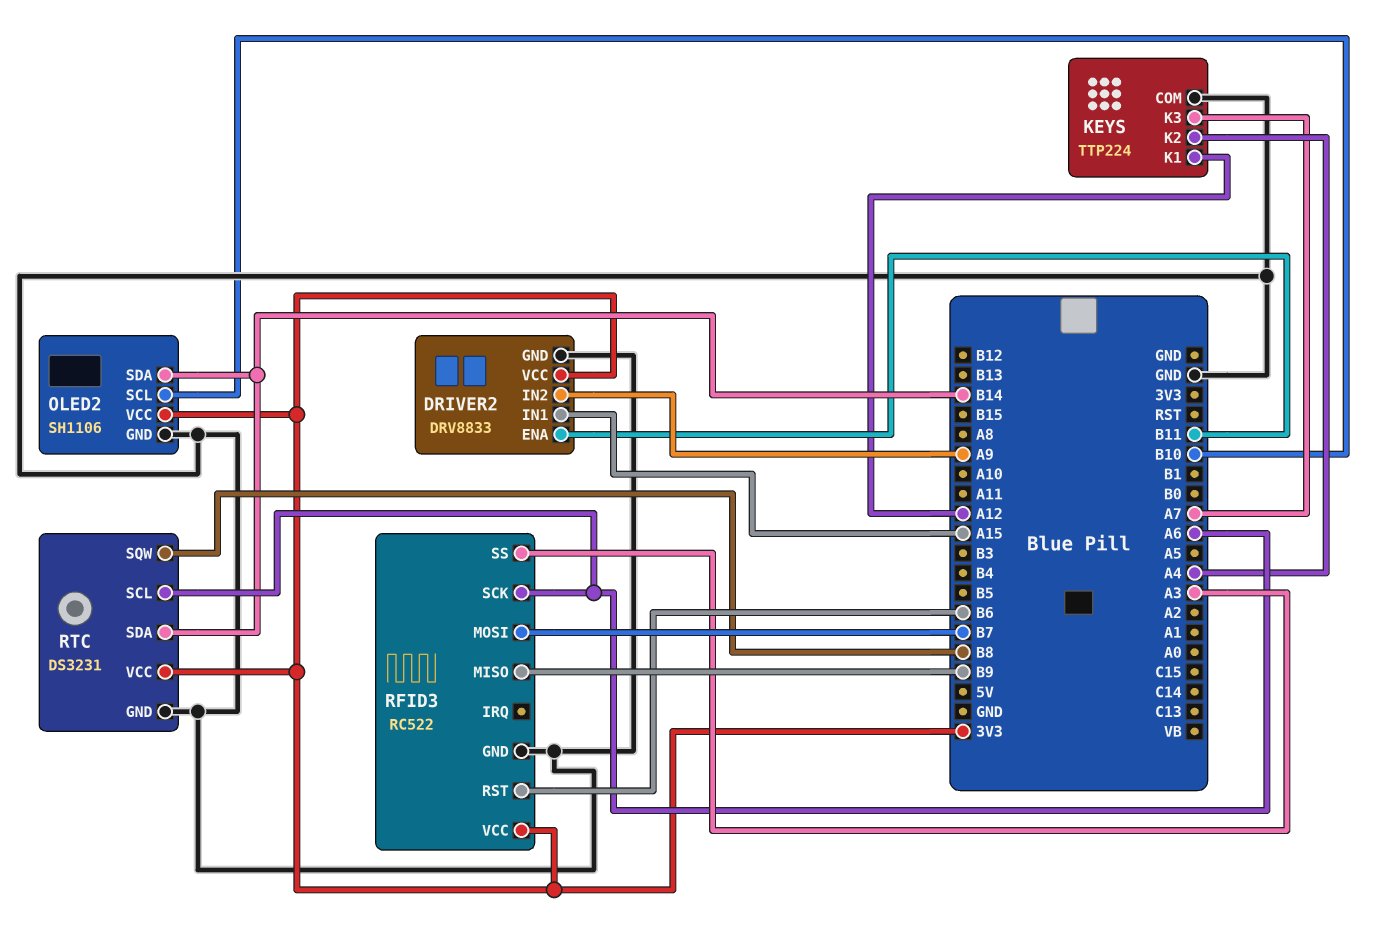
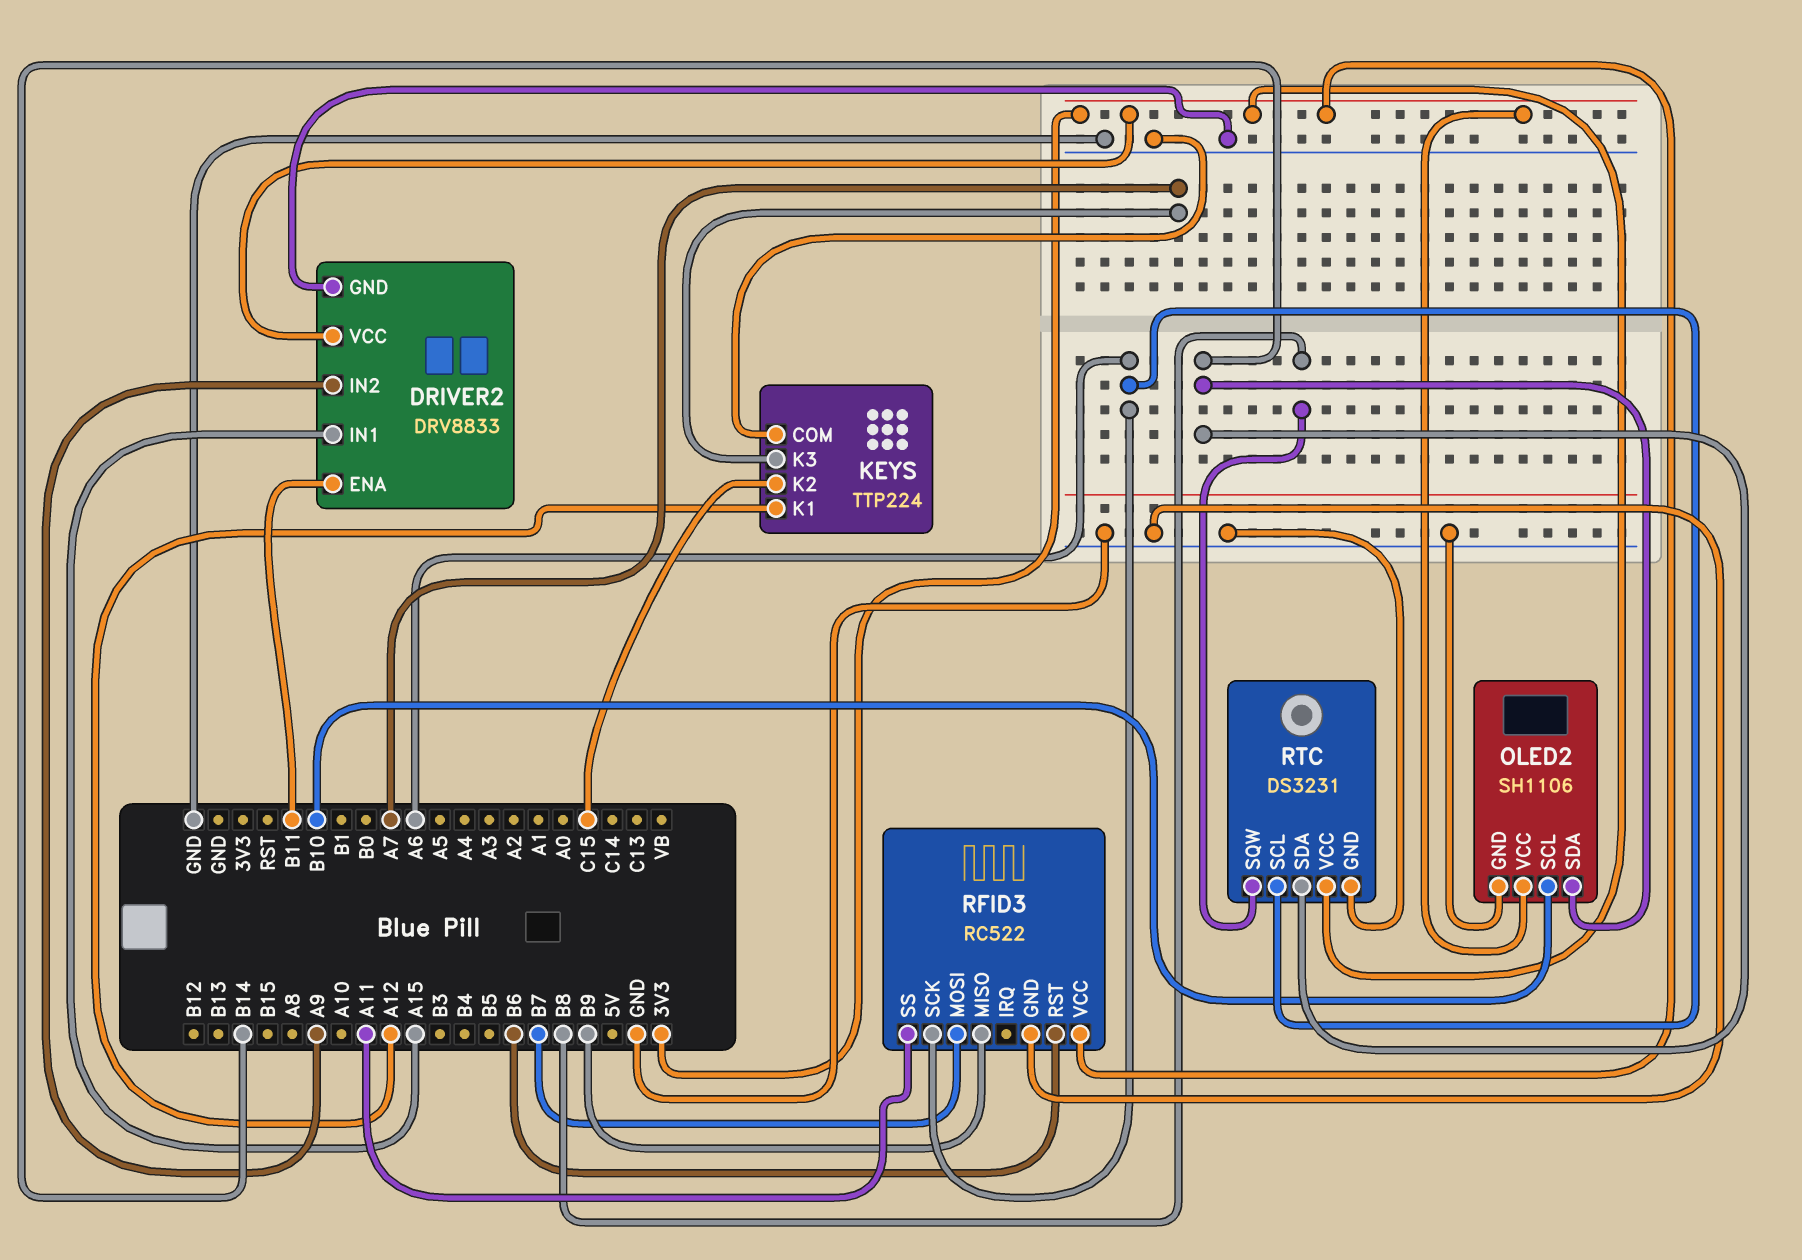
KEYS pin K2: A4 -> C15
RFID3 pin SS: A3 -> A11

